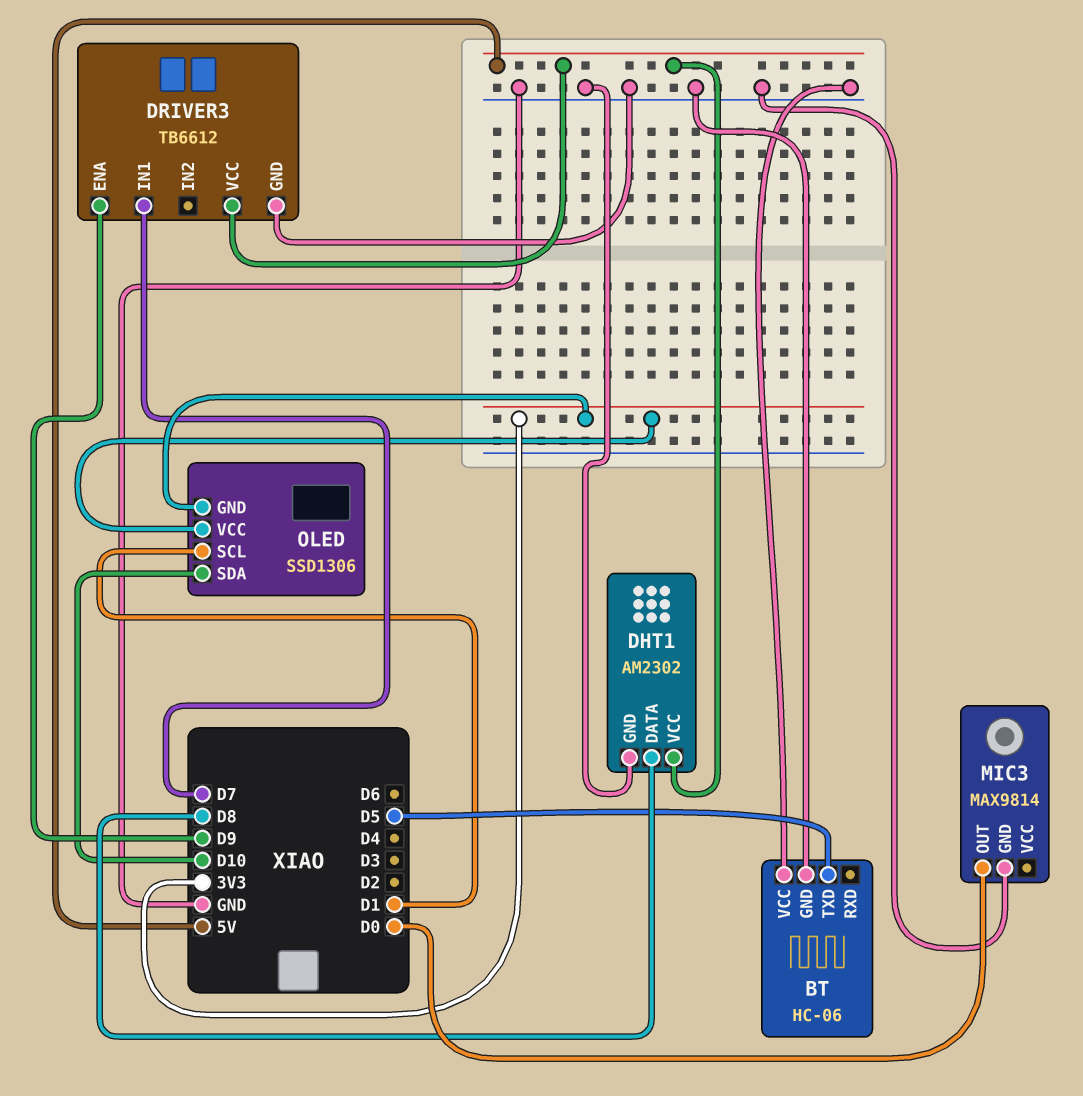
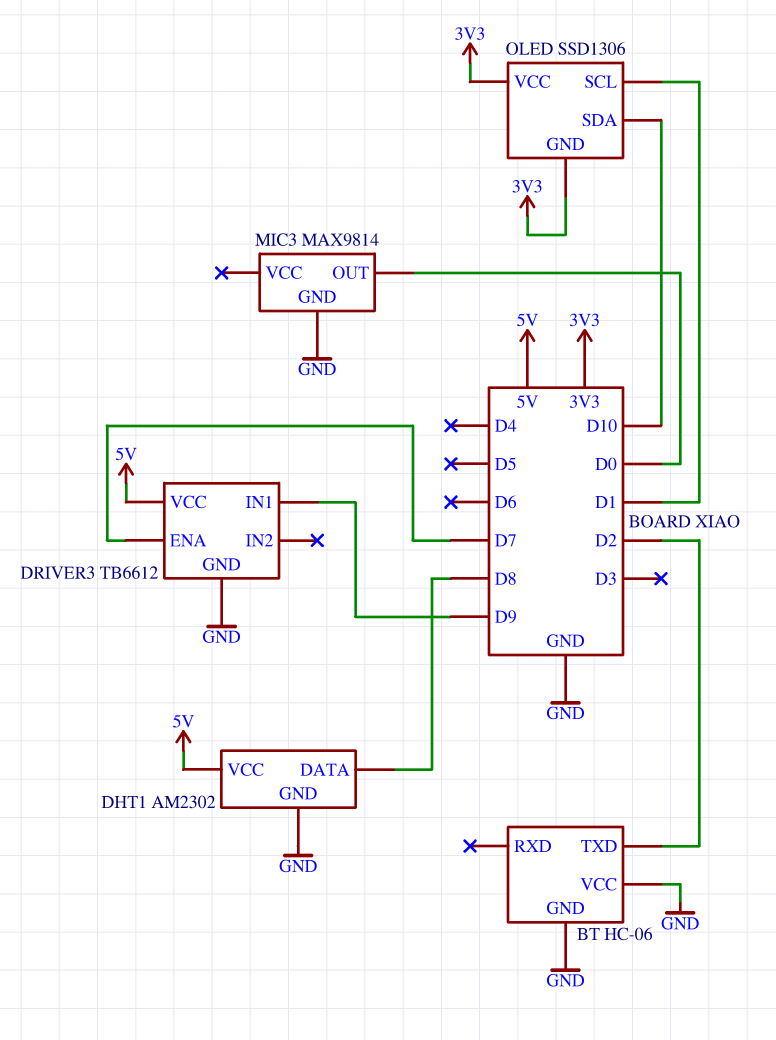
BT pin TXD: D5 -> D2
DRIVER3 pin ENA: D9 -> D7
DRIVER3 pin IN1: D7 -> D9

